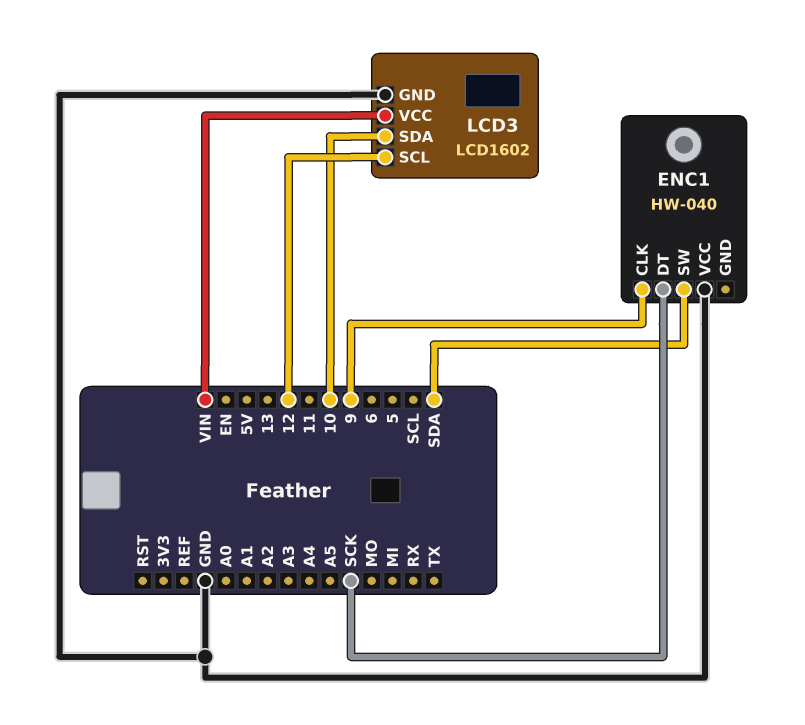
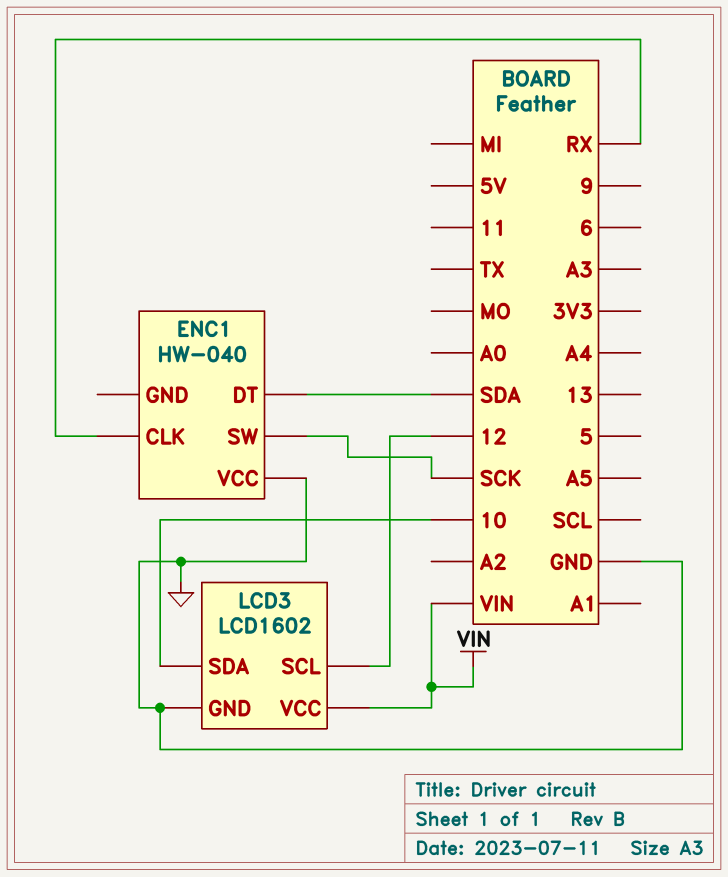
ENC1 pin CLK: 9 -> RX
ENC1 pin DT: SCK -> SDA
ENC1 pin SW: SDA -> SCK

